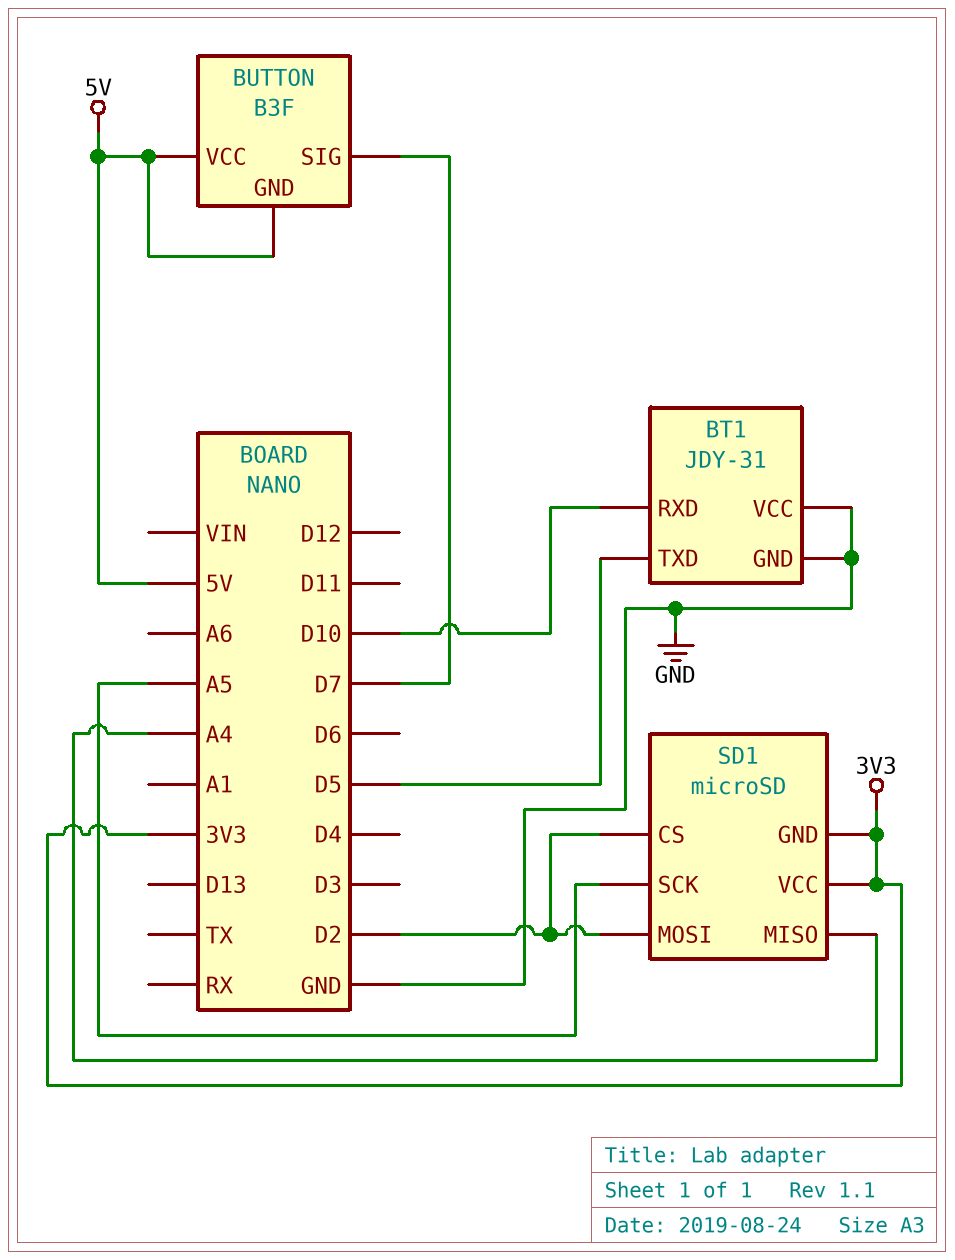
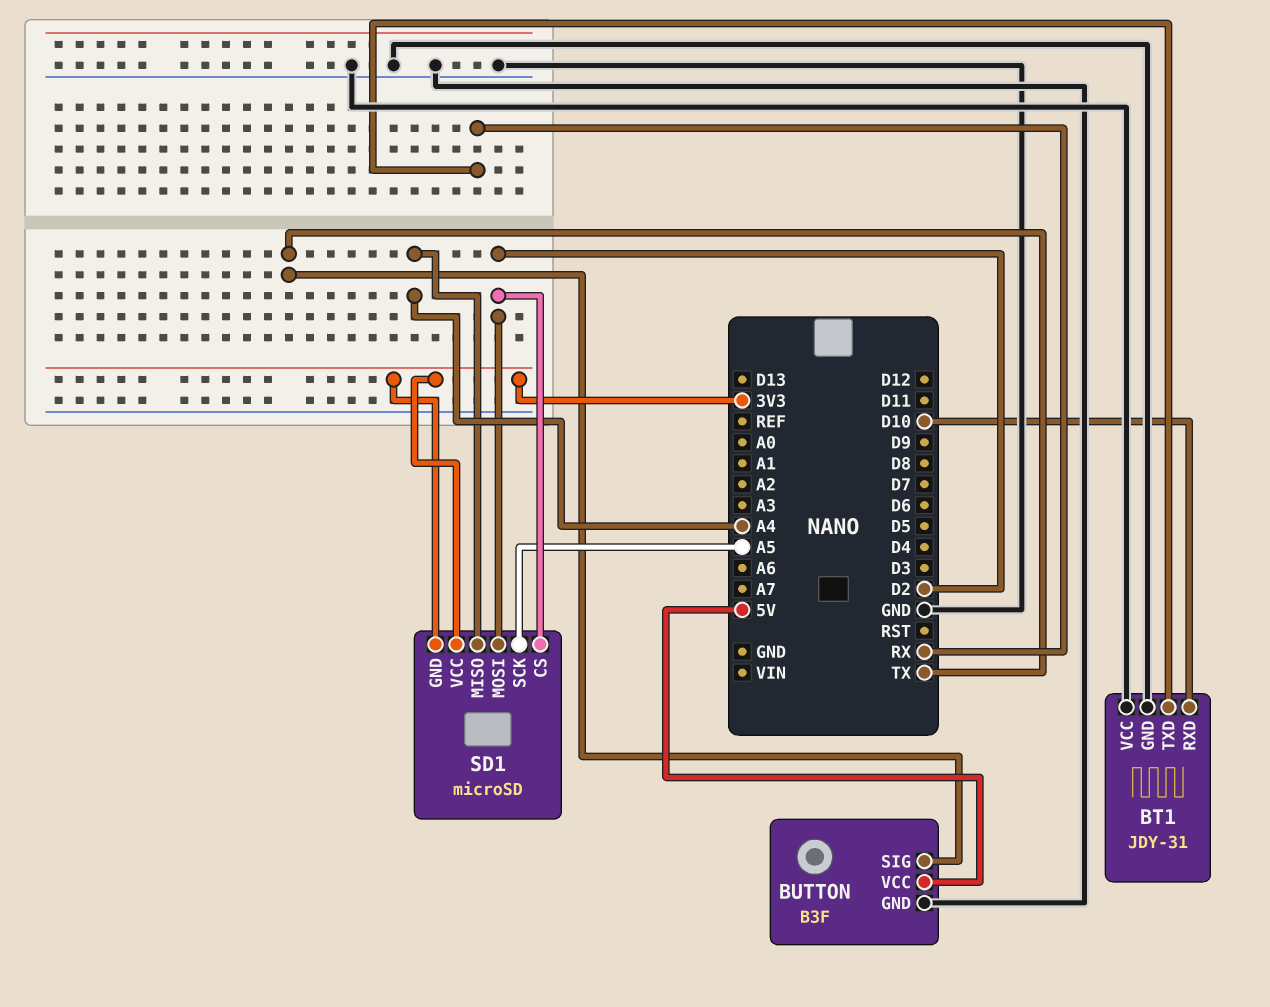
BT1 pin TXD: D5 -> RX
BUTTON pin GND: 5V -> GND
BUTTON pin SIG: D7 -> TX

